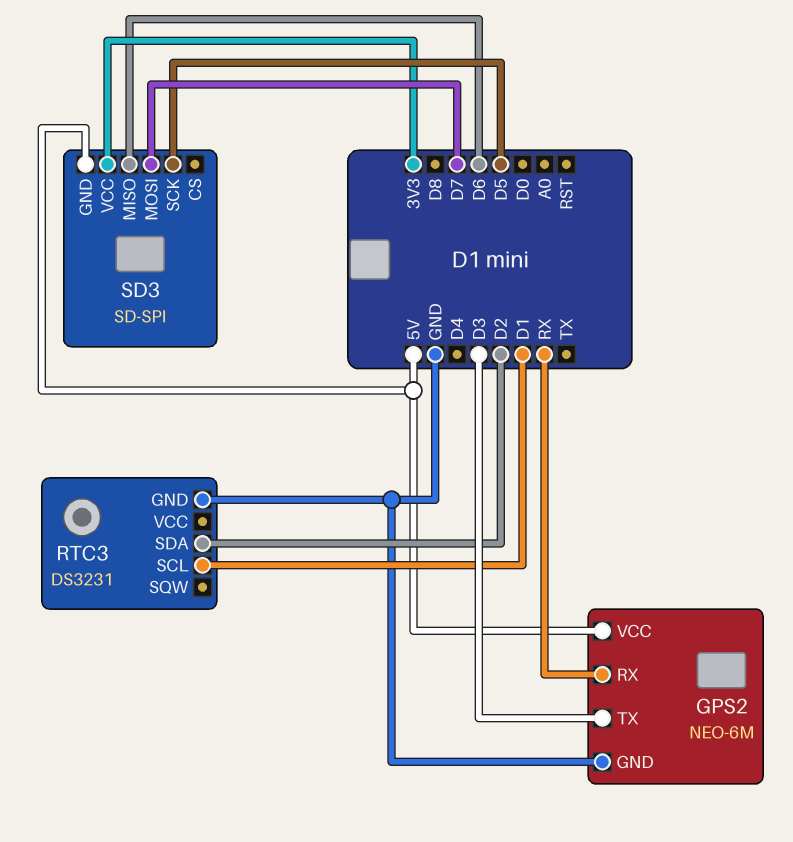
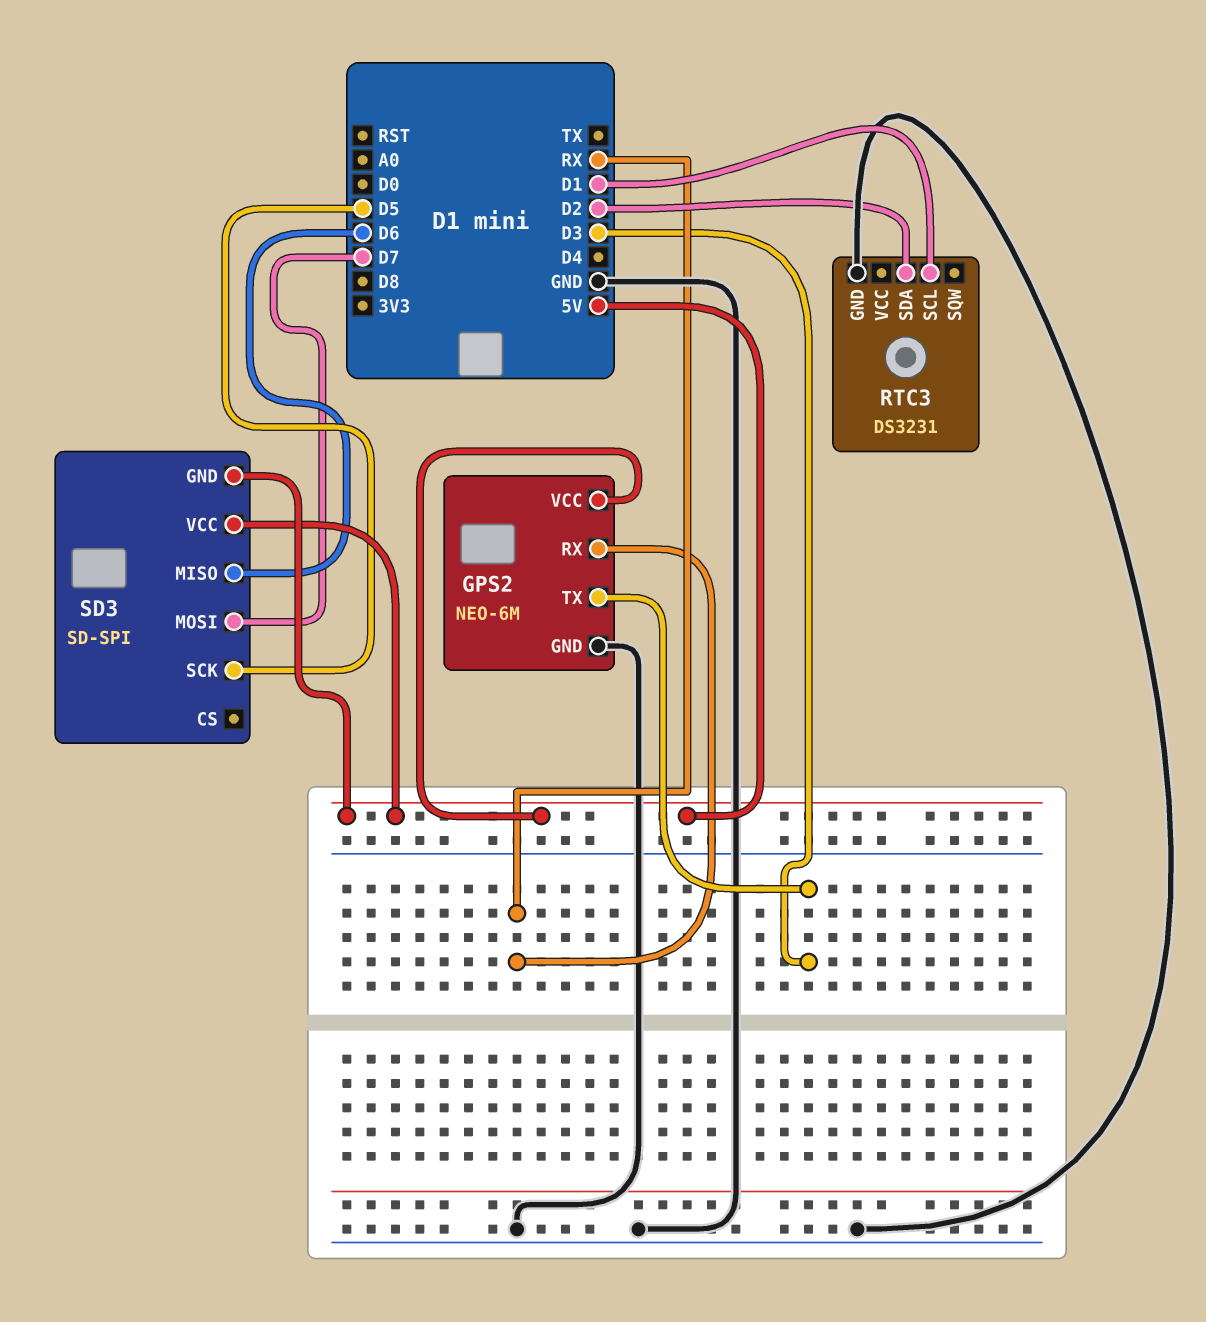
SD3 pin VCC: 3V3 -> 5V

